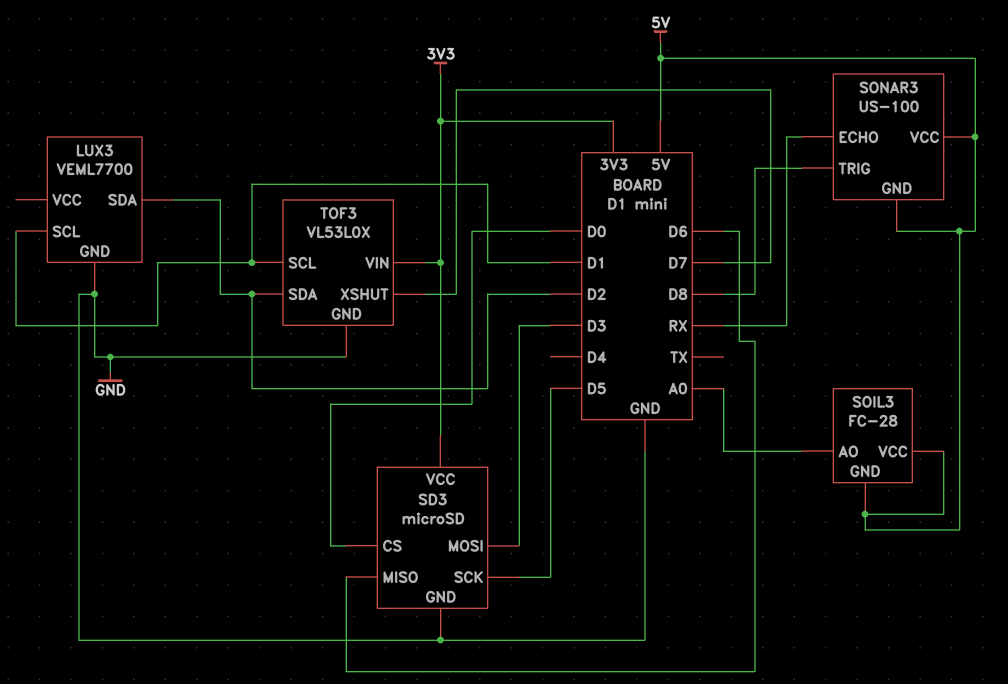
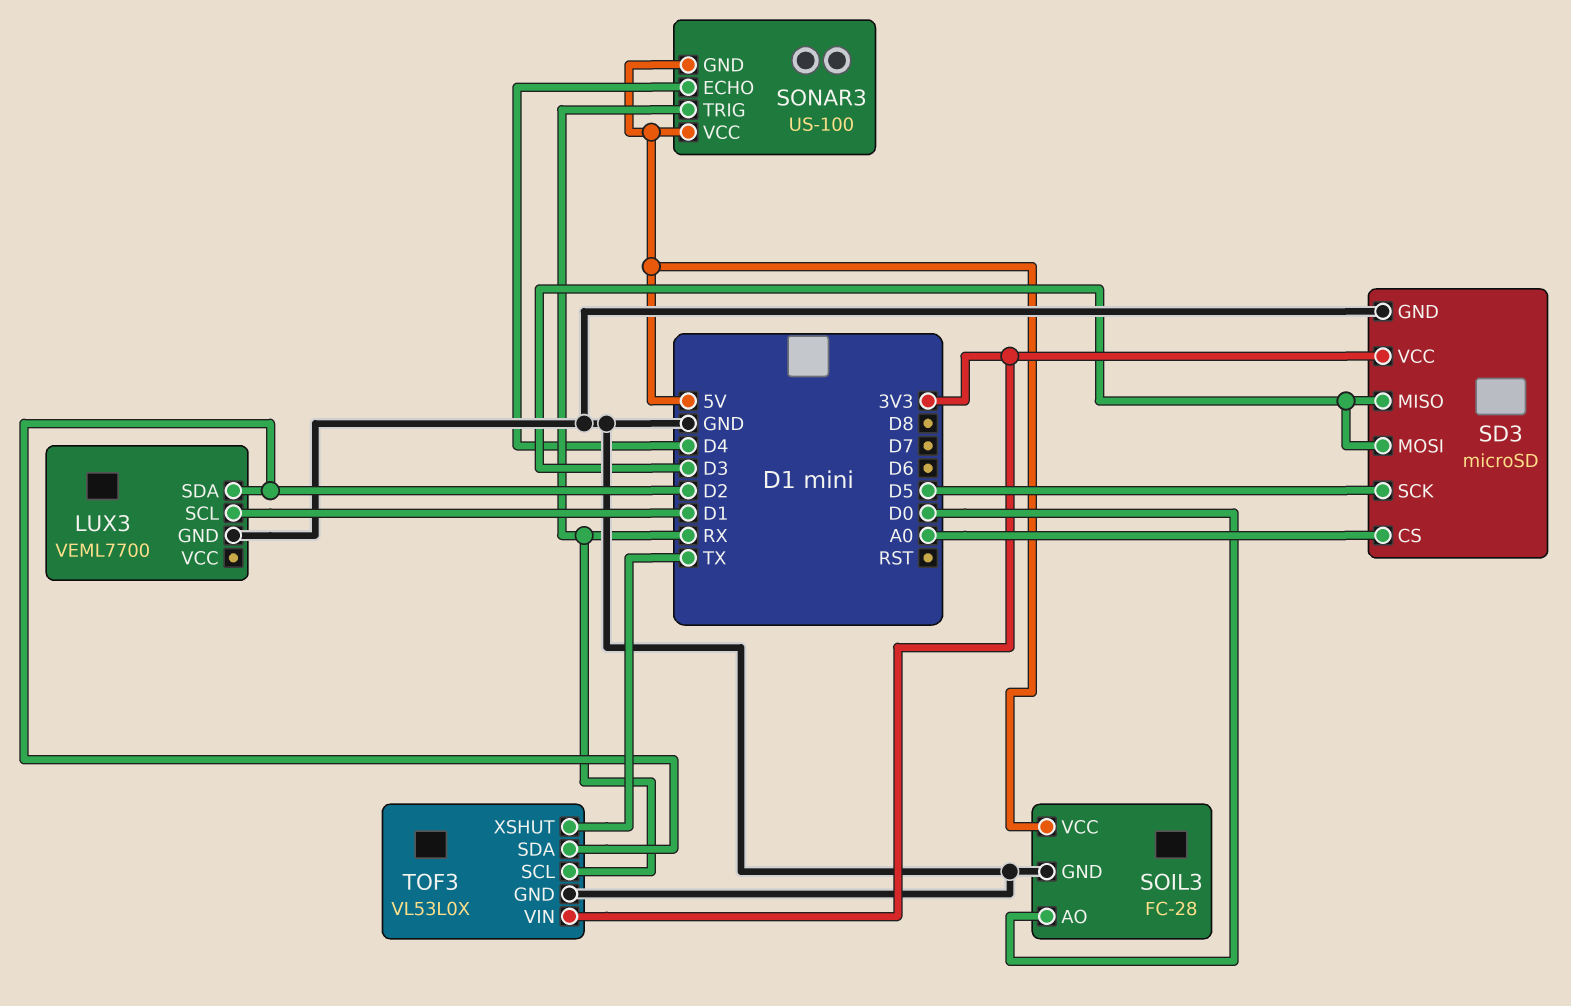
SD3 pin CS: D0 -> A0
SD3 pin MISO: D6 -> D3
SOIL3 pin AO: A0 -> D0
SOIL3 pin GND: 5V -> GND
SONAR3 pin ECHO: RX -> D4
SONAR3 pin TRIG: D8 -> RX
TOF3 pin SCL: D1 -> RX
TOF3 pin XSHUT: D7 -> TX

